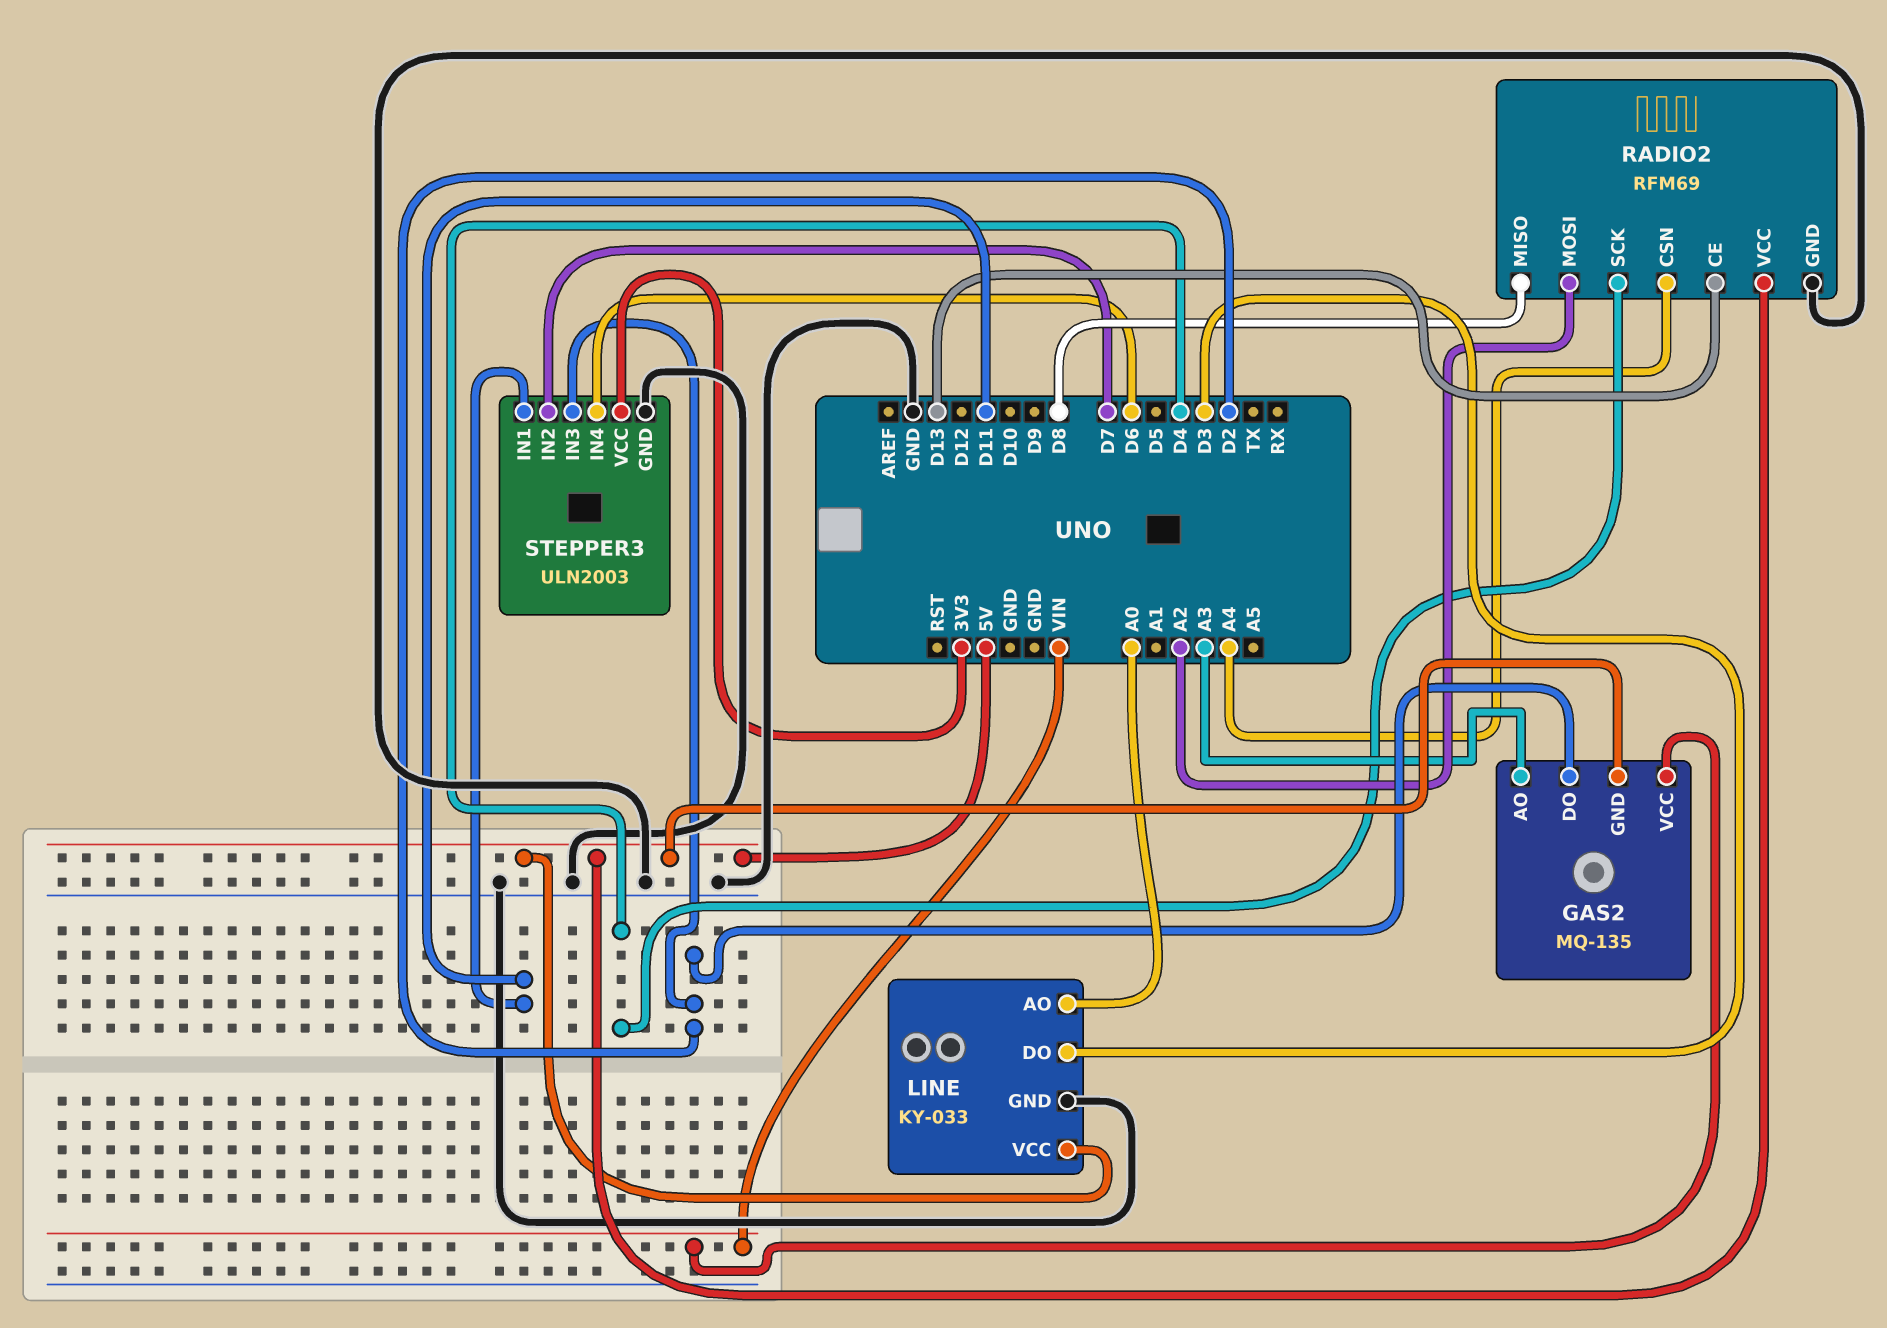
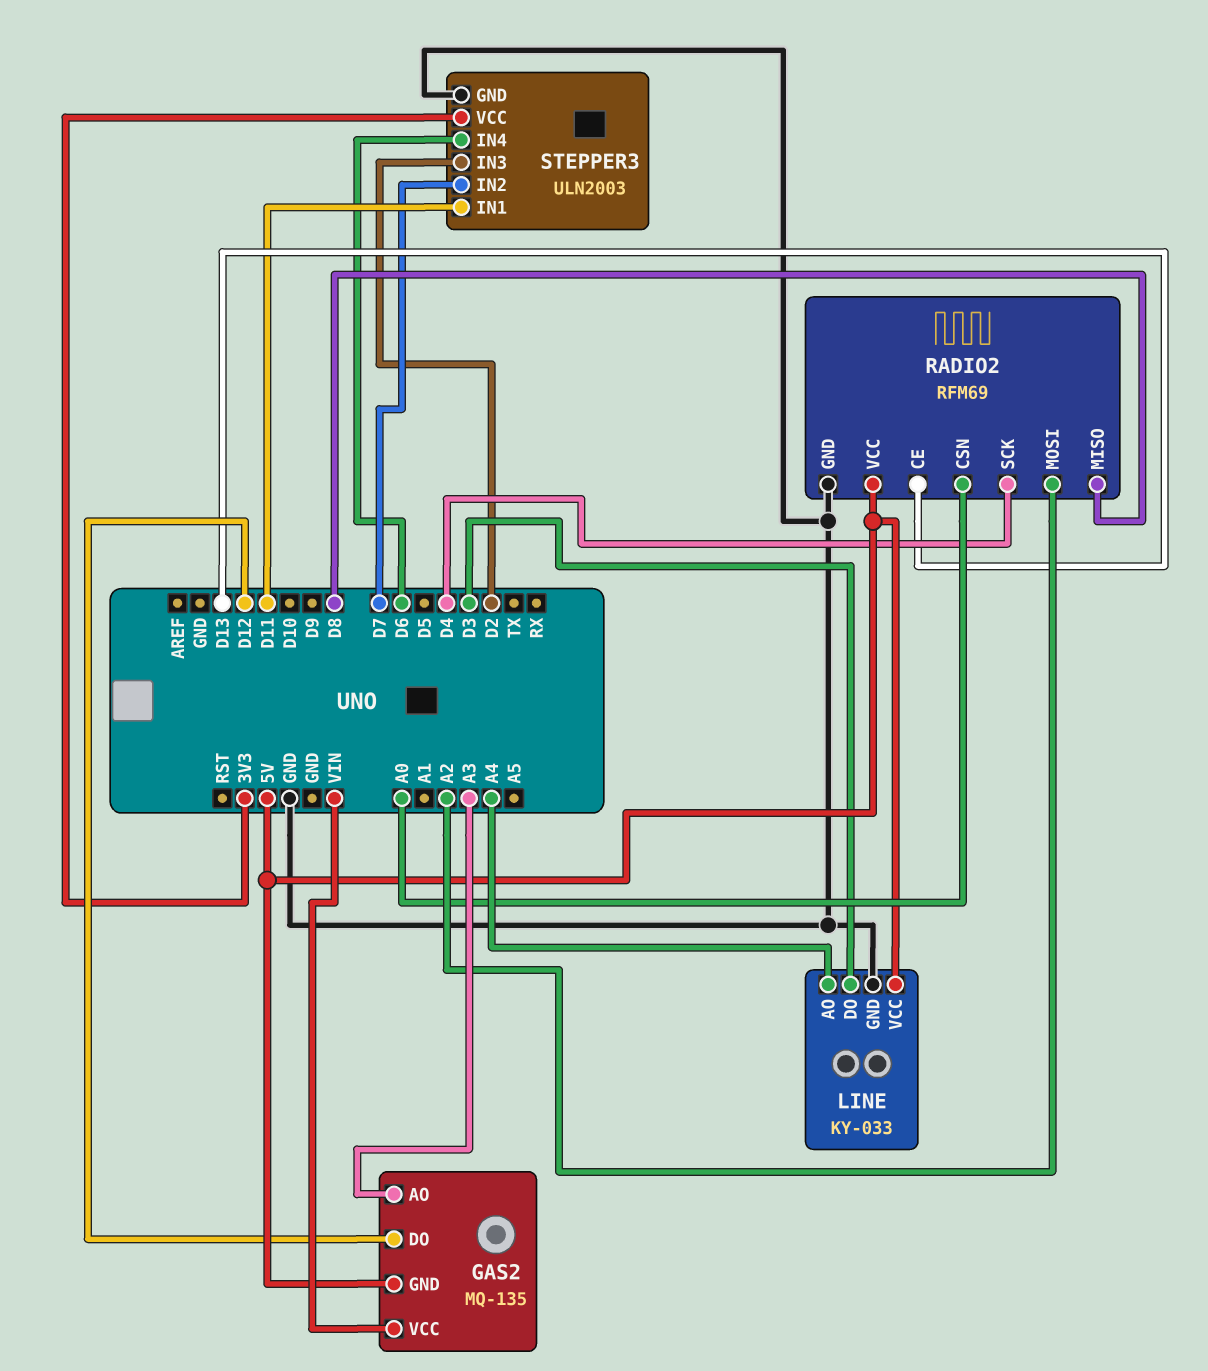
GAS2 pin DO: D2 -> D12
LINE pin AO: A0 -> A4
RADIO2 pin CSN: A4 -> A0

